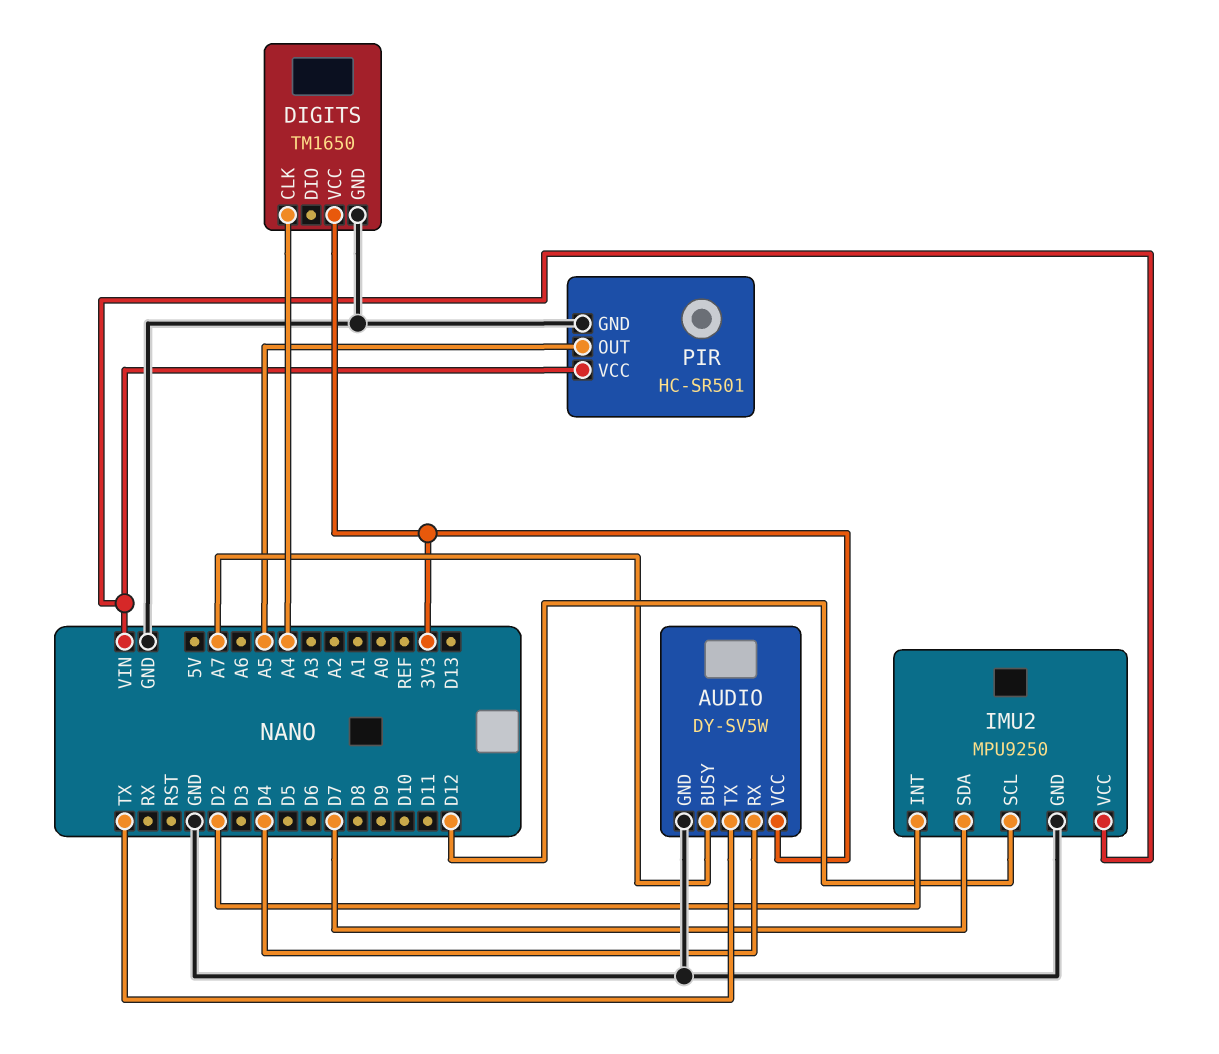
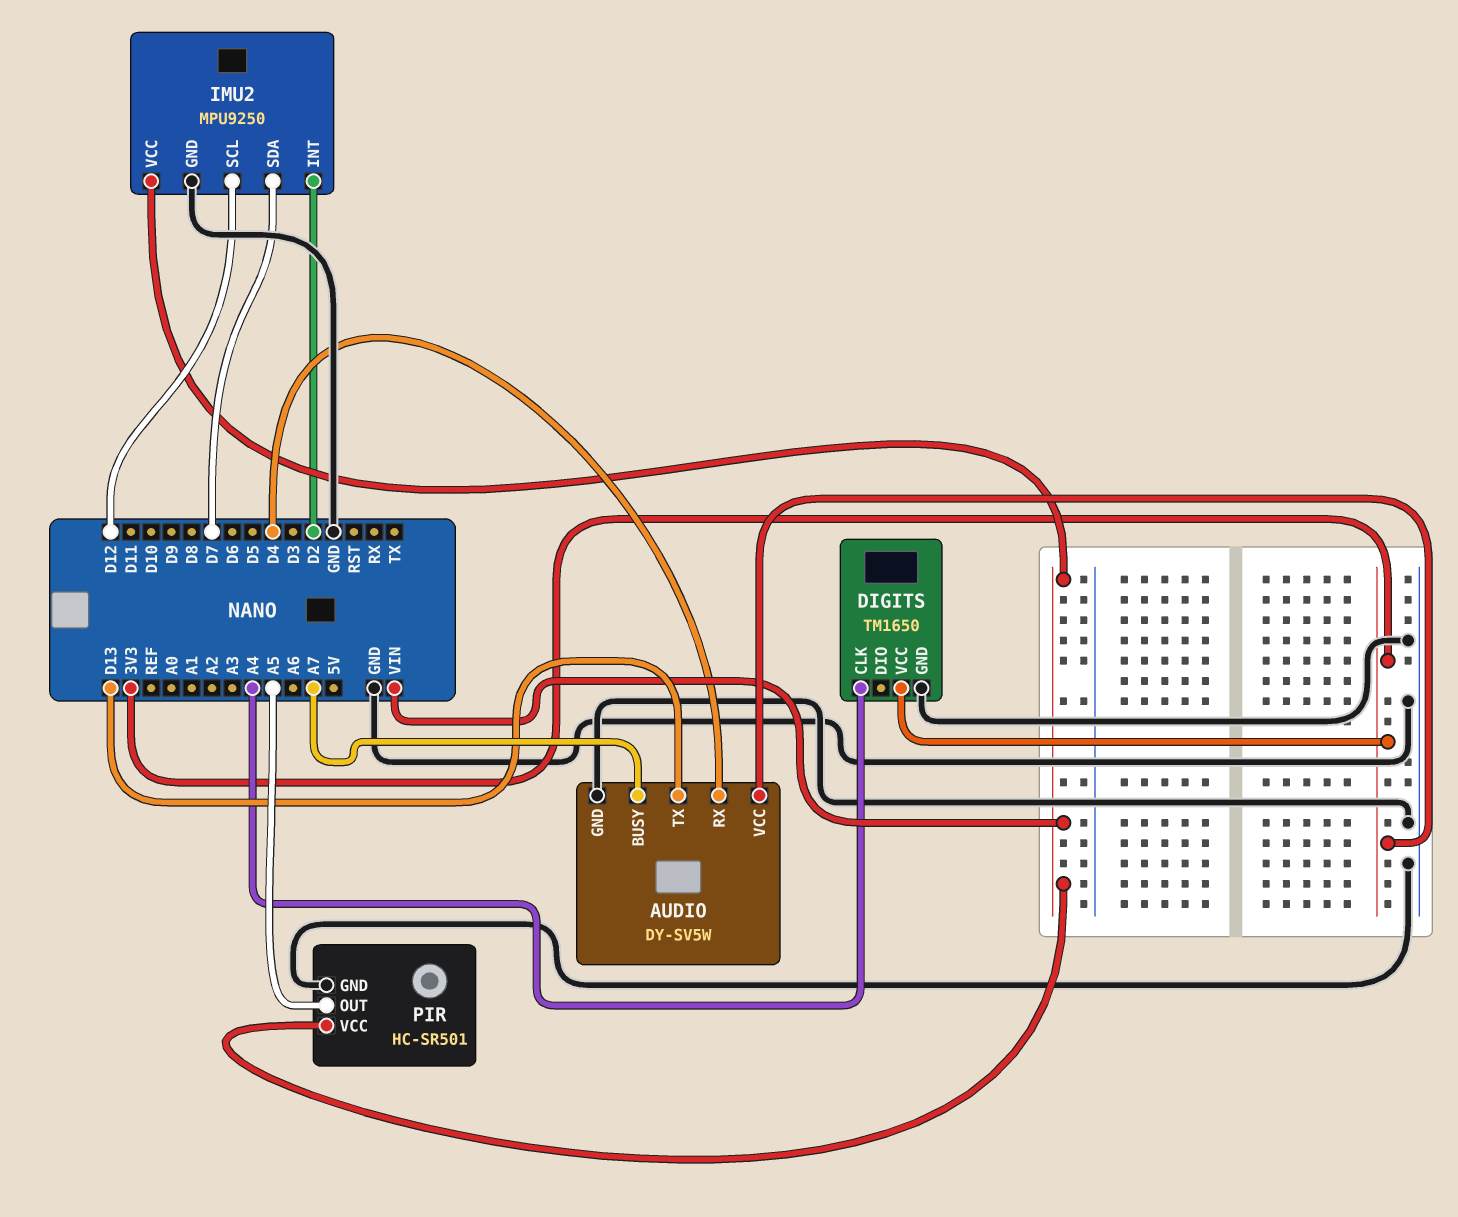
AUDIO pin TX: TX -> D13

